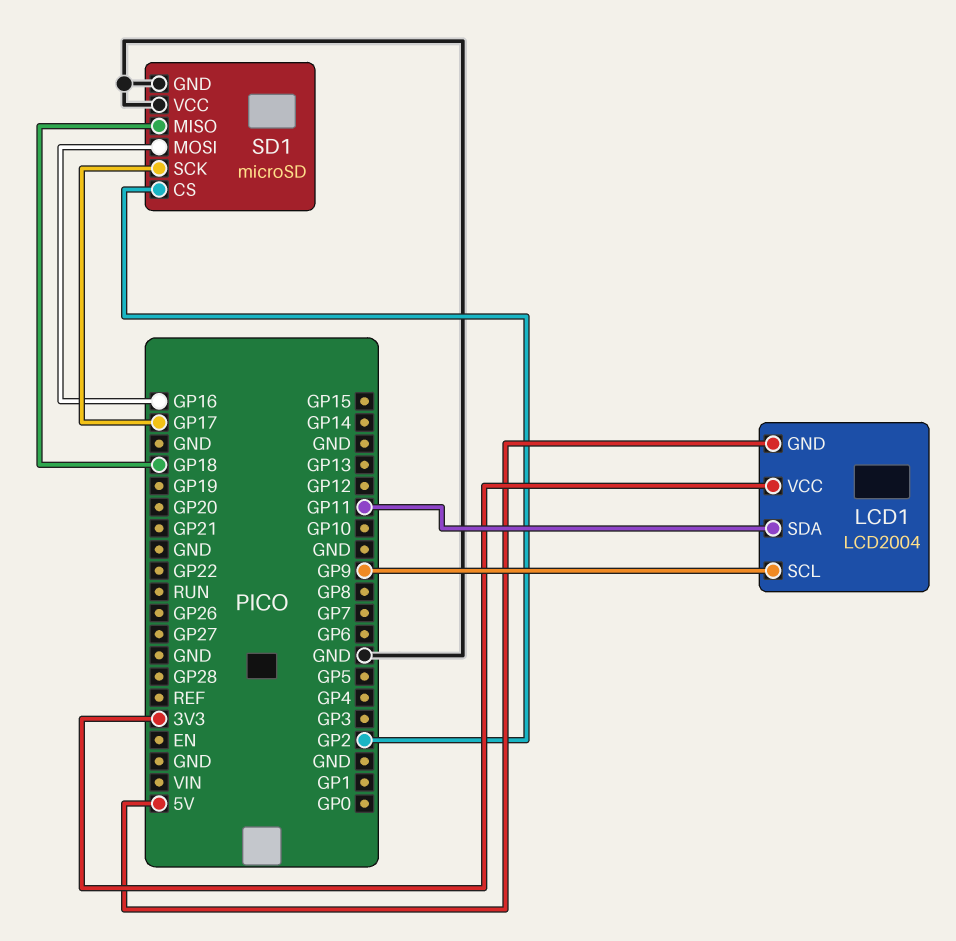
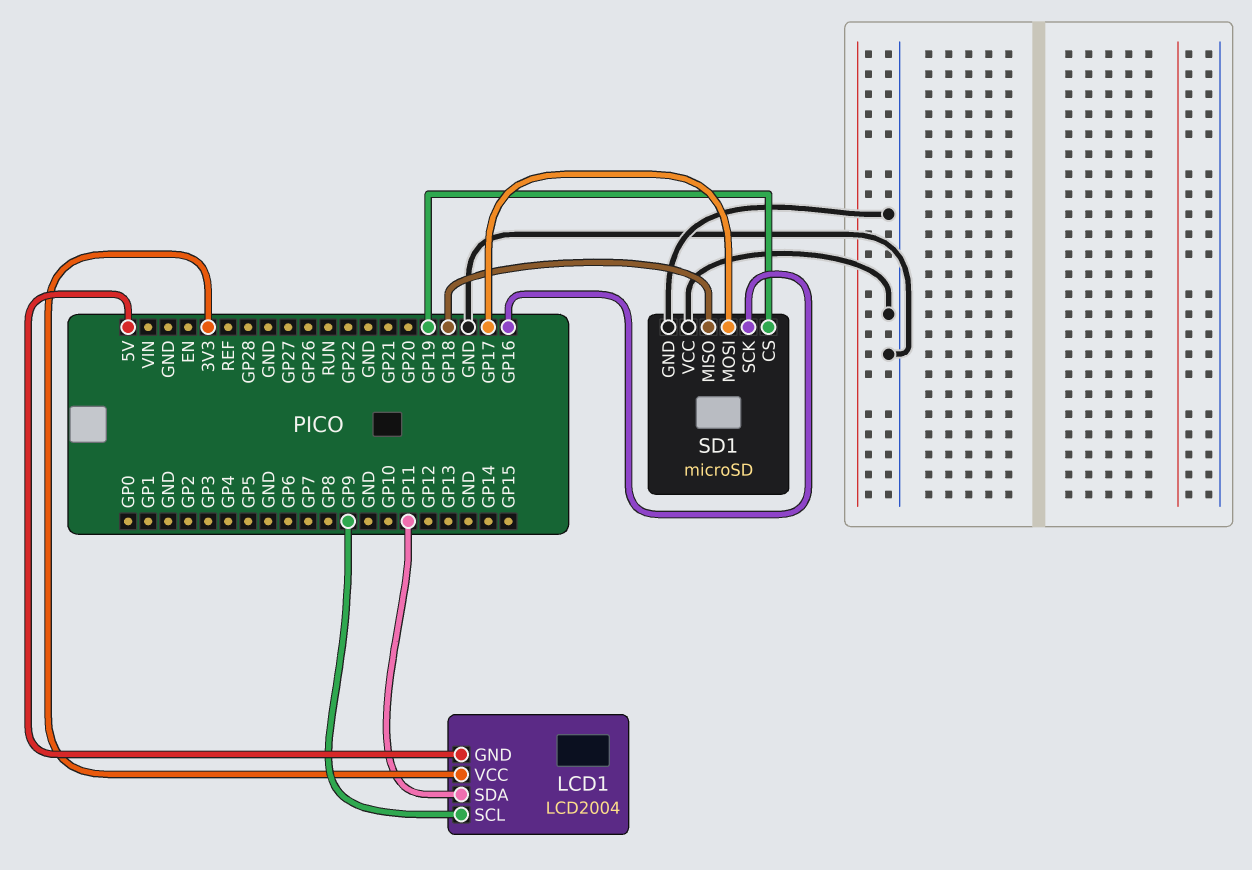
SD1 pin CS: GP2 -> GP19
SD1 pin MOSI: GP16 -> GP17
SD1 pin SCK: GP17 -> GP16

